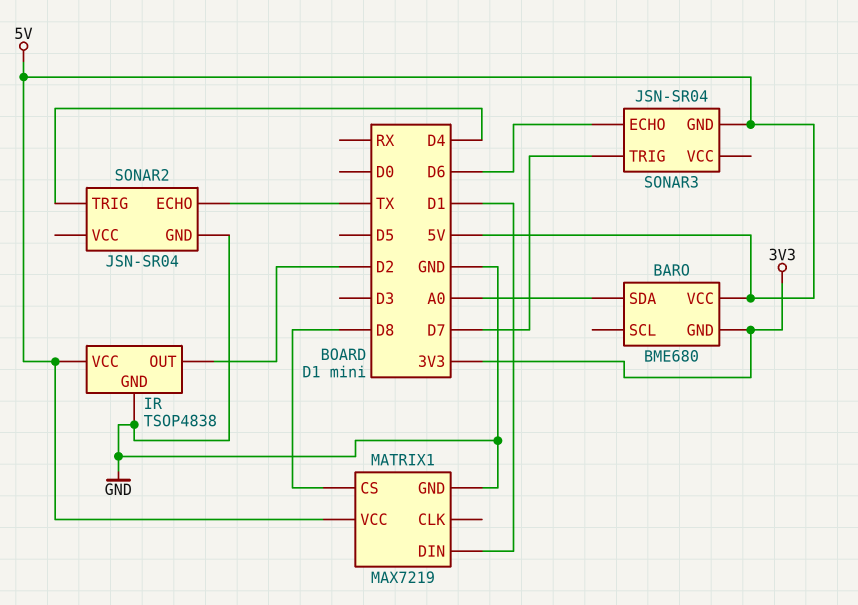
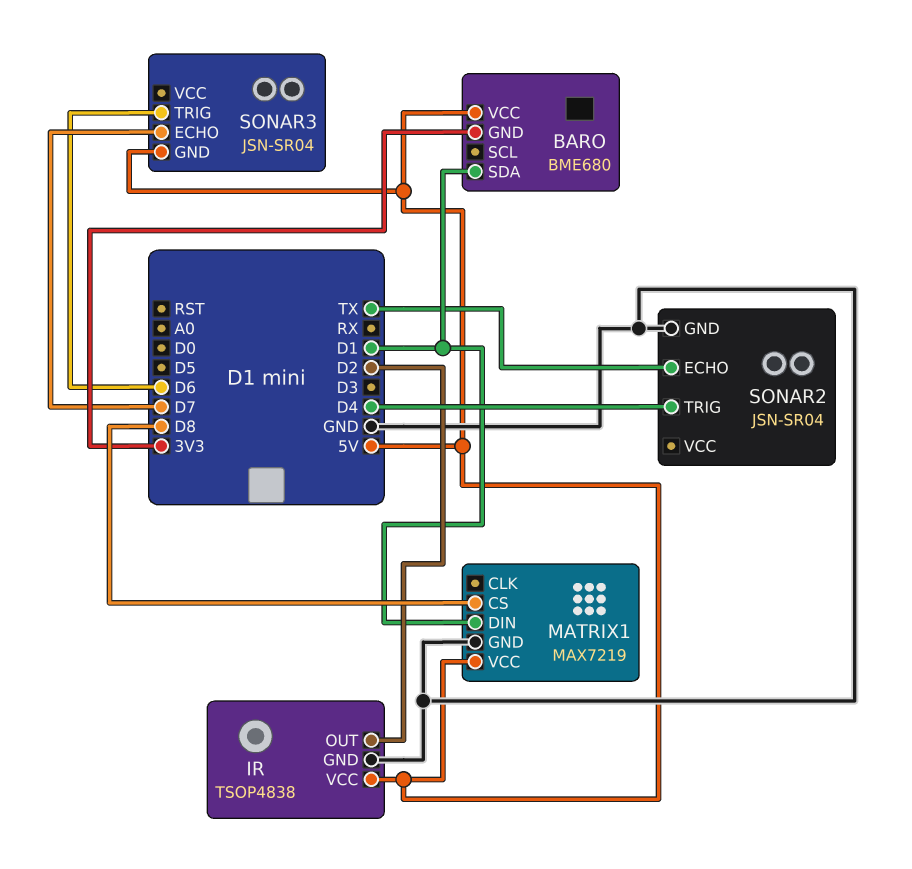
BARO pin SDA: A0 -> D1
SONAR3 pin ECHO: D6 -> D7
SONAR3 pin TRIG: D7 -> D6

